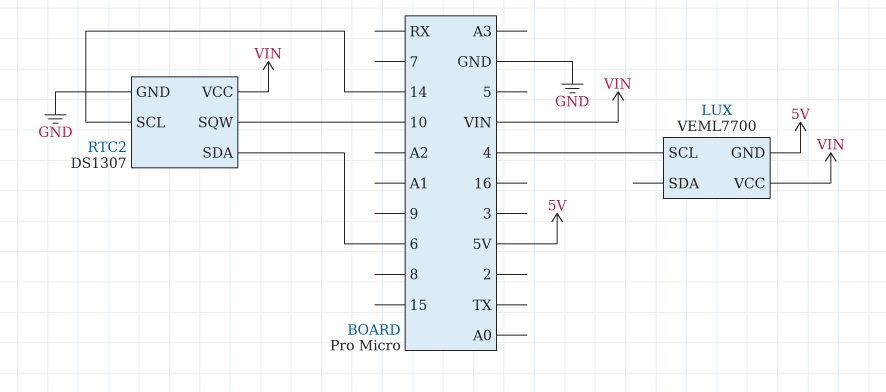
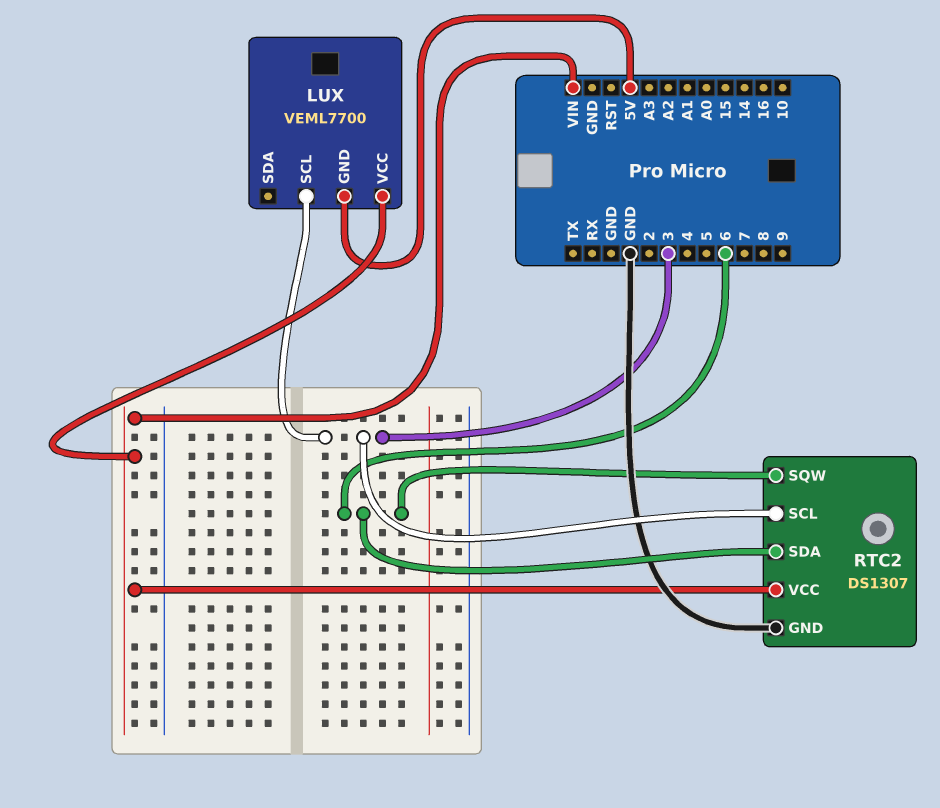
LUX pin SCL: 4 -> 3
RTC2 pin SCL: 14 -> 3
RTC2 pin SQW: 10 -> 6

